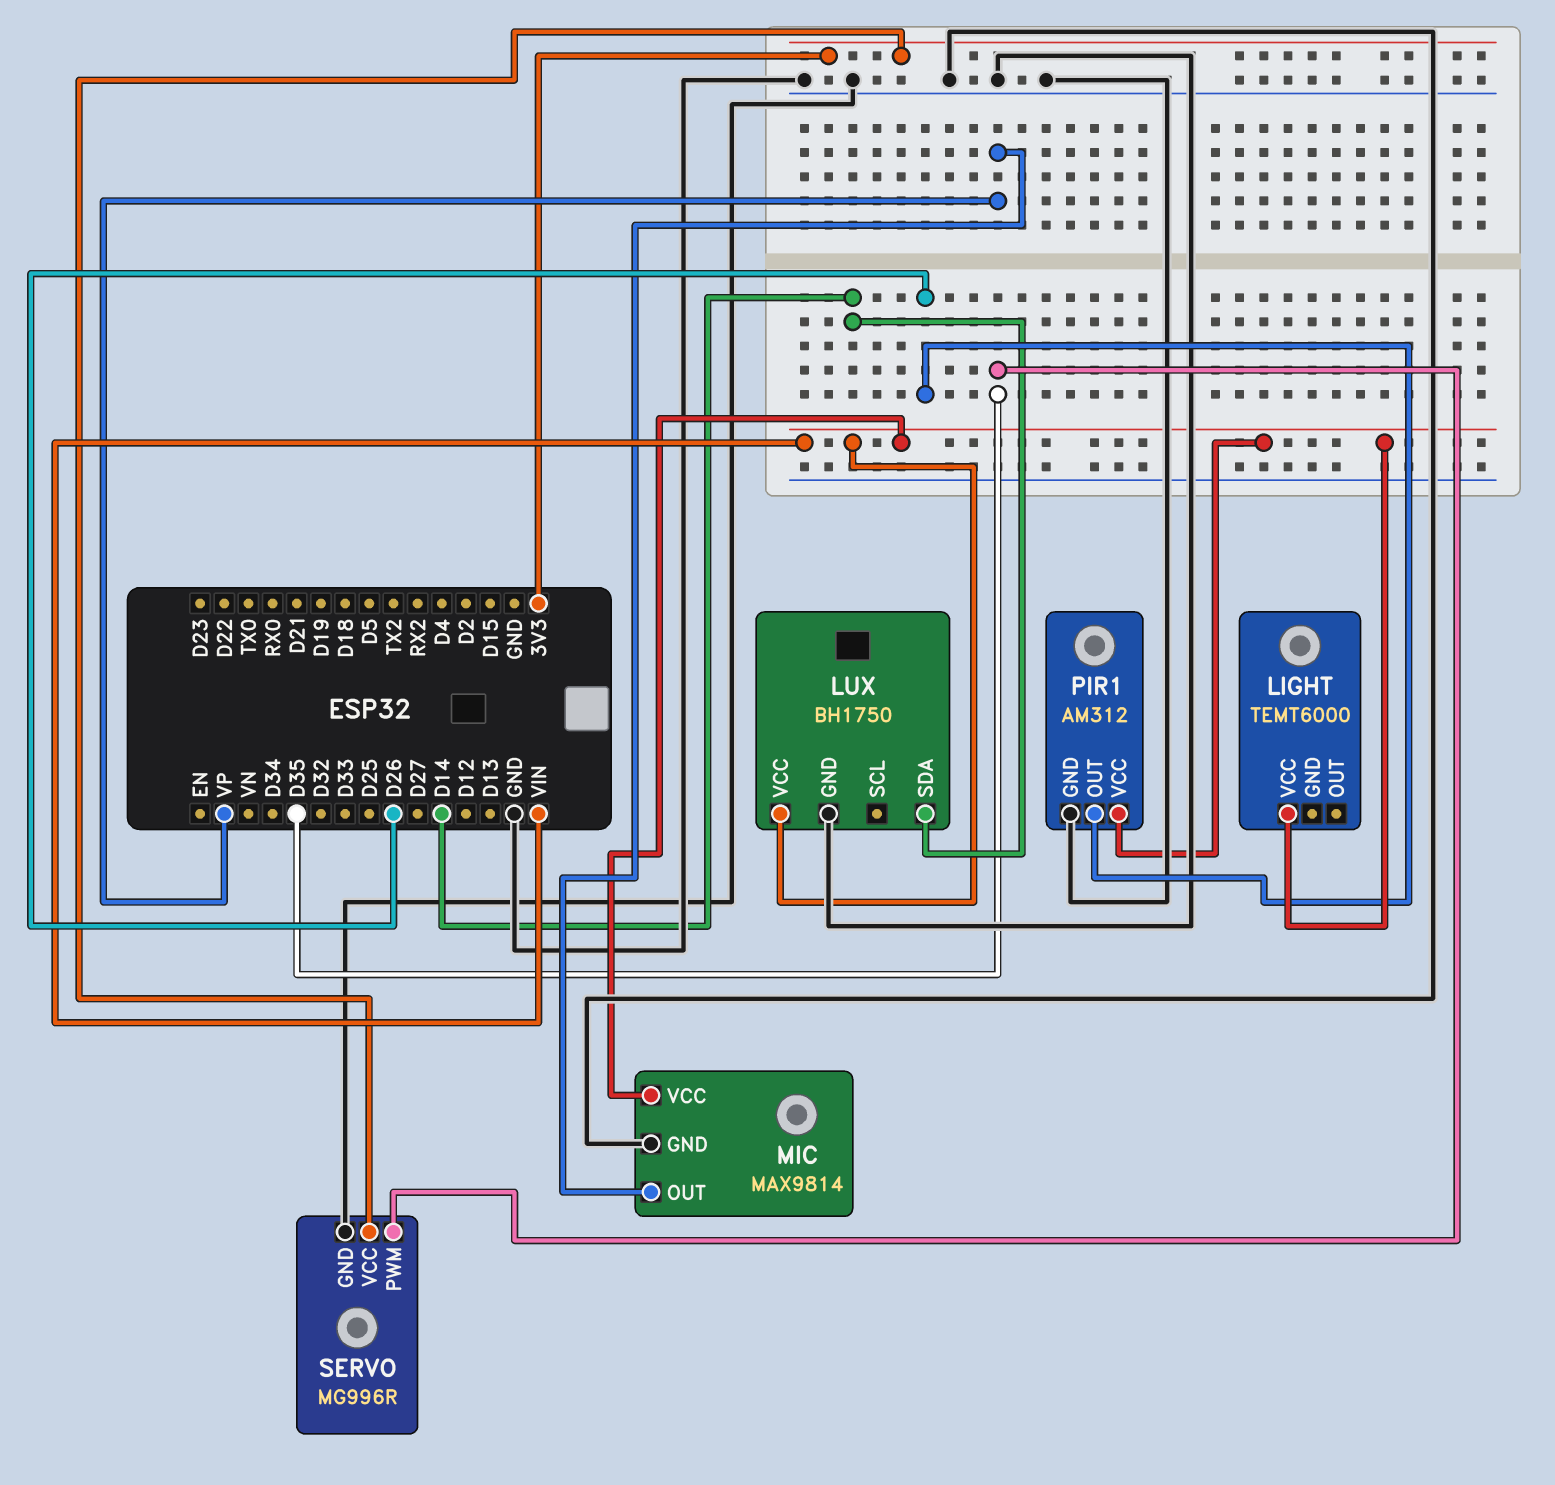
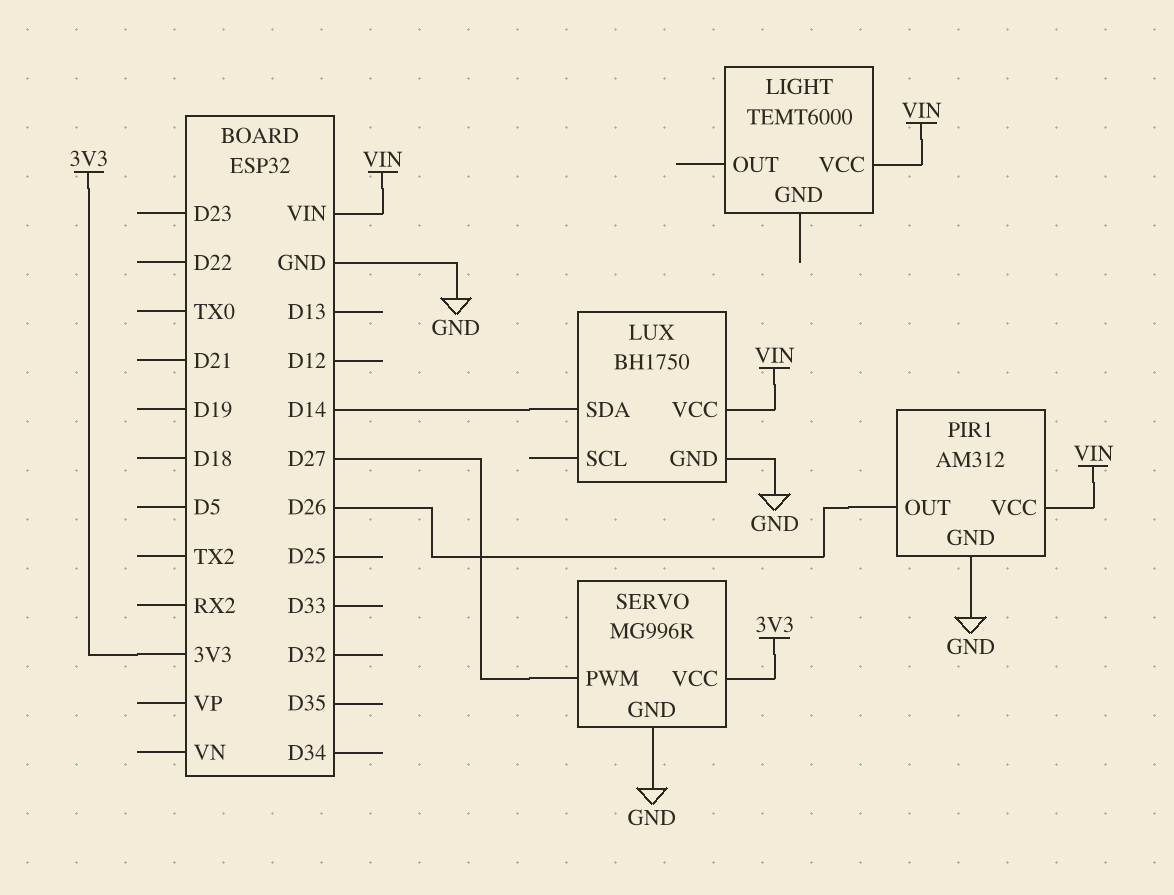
MIC: MAX9814 -> none
MIC pin GND: GND -> none
MIC pin OUT: VP -> none
MIC pin VCC: VIN -> none
SERVO pin PWM: D35 -> D27

